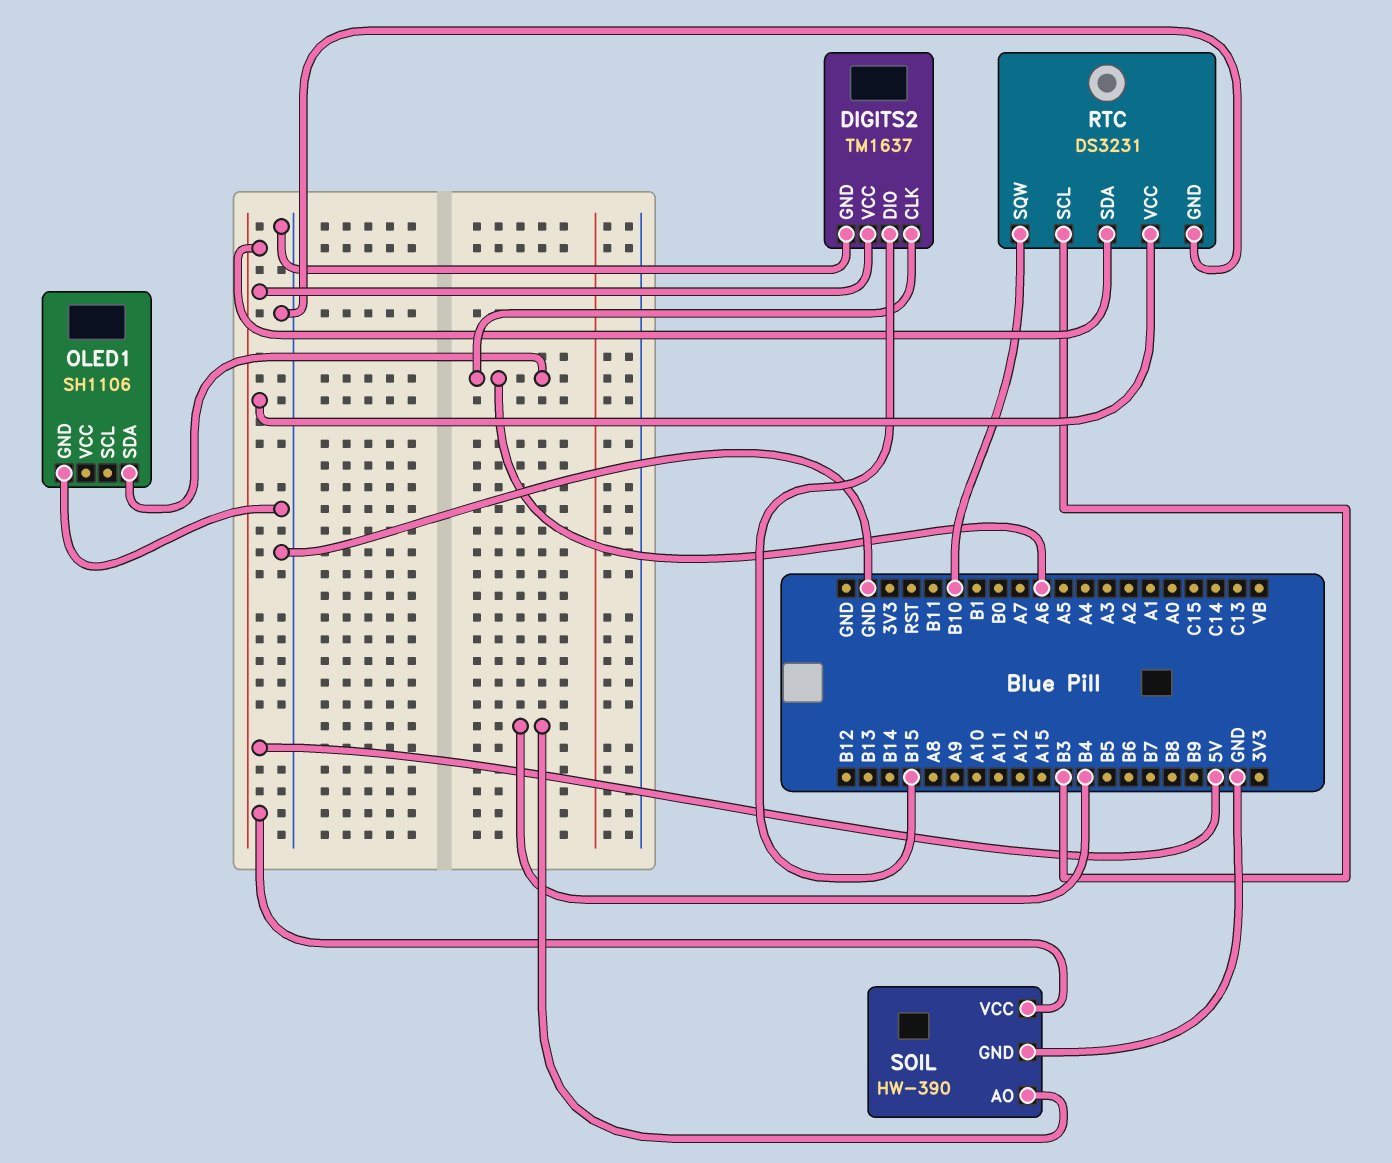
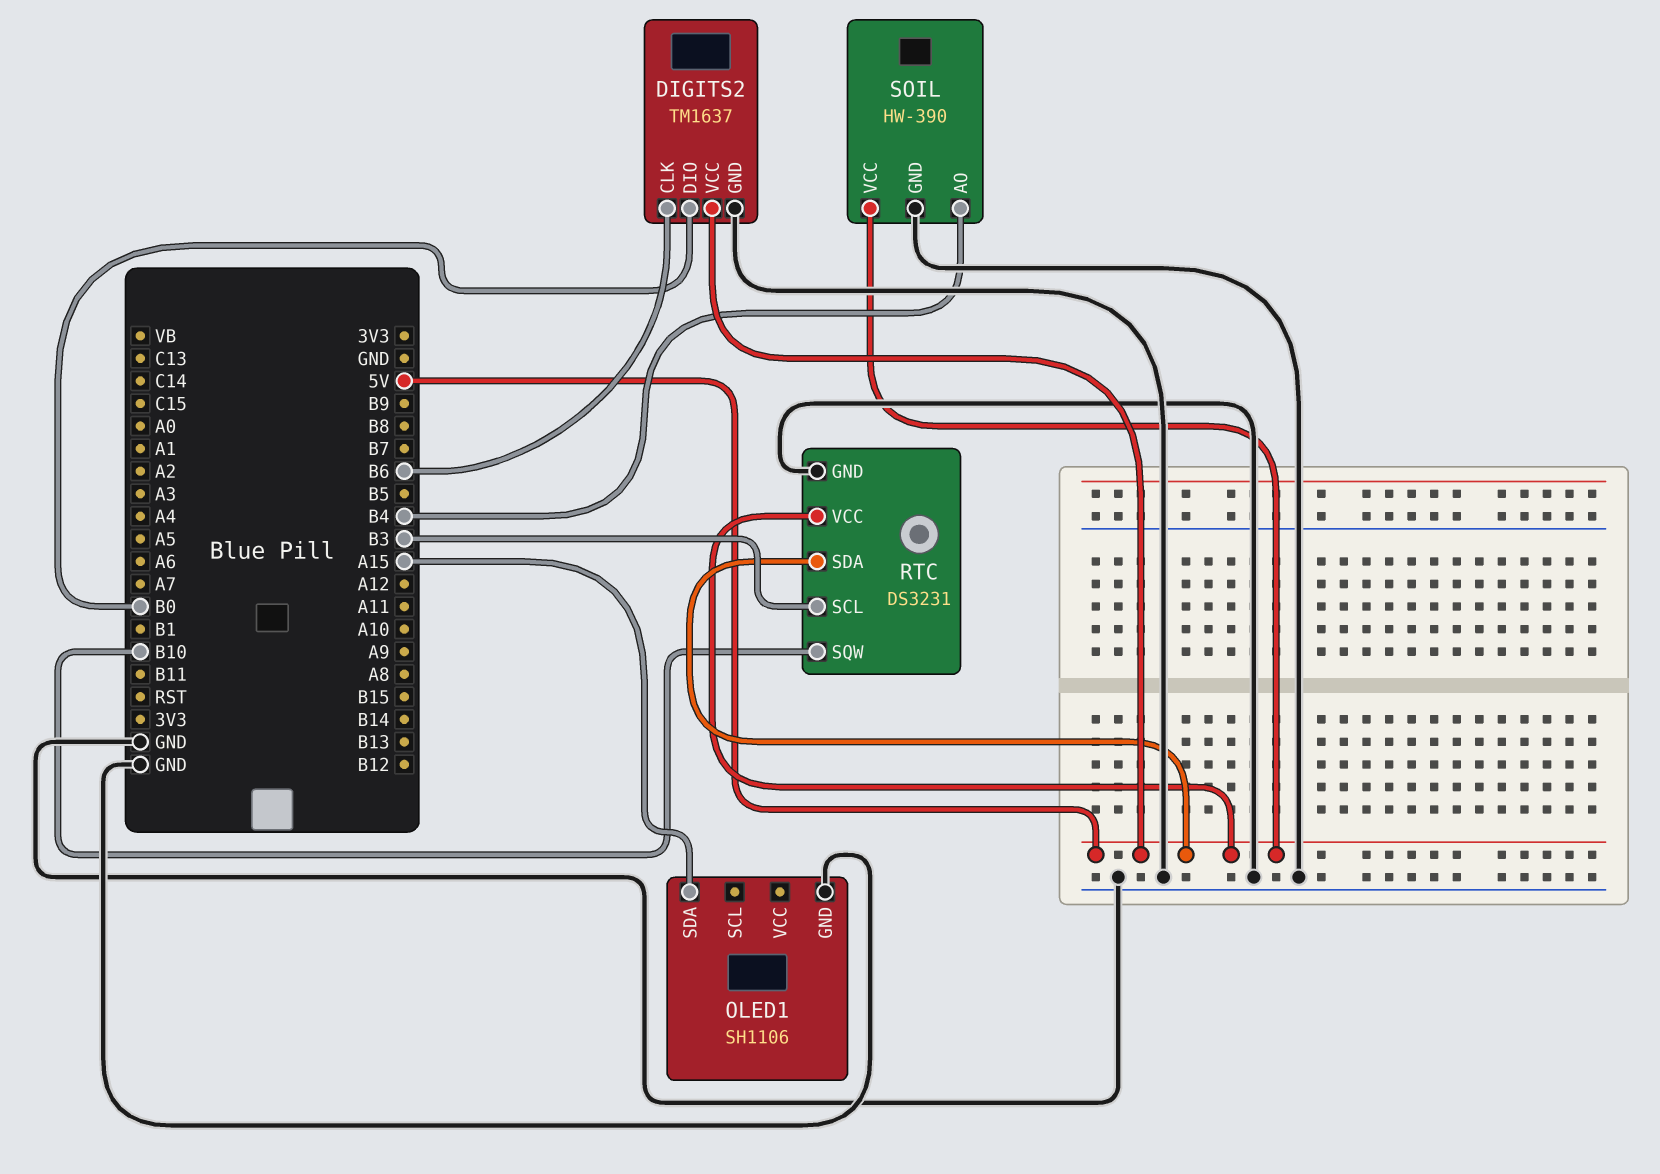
DIGITS2 pin CLK: A6 -> B6
DIGITS2 pin DIO: B15 -> B0
OLED1 pin SDA: A6 -> A15

